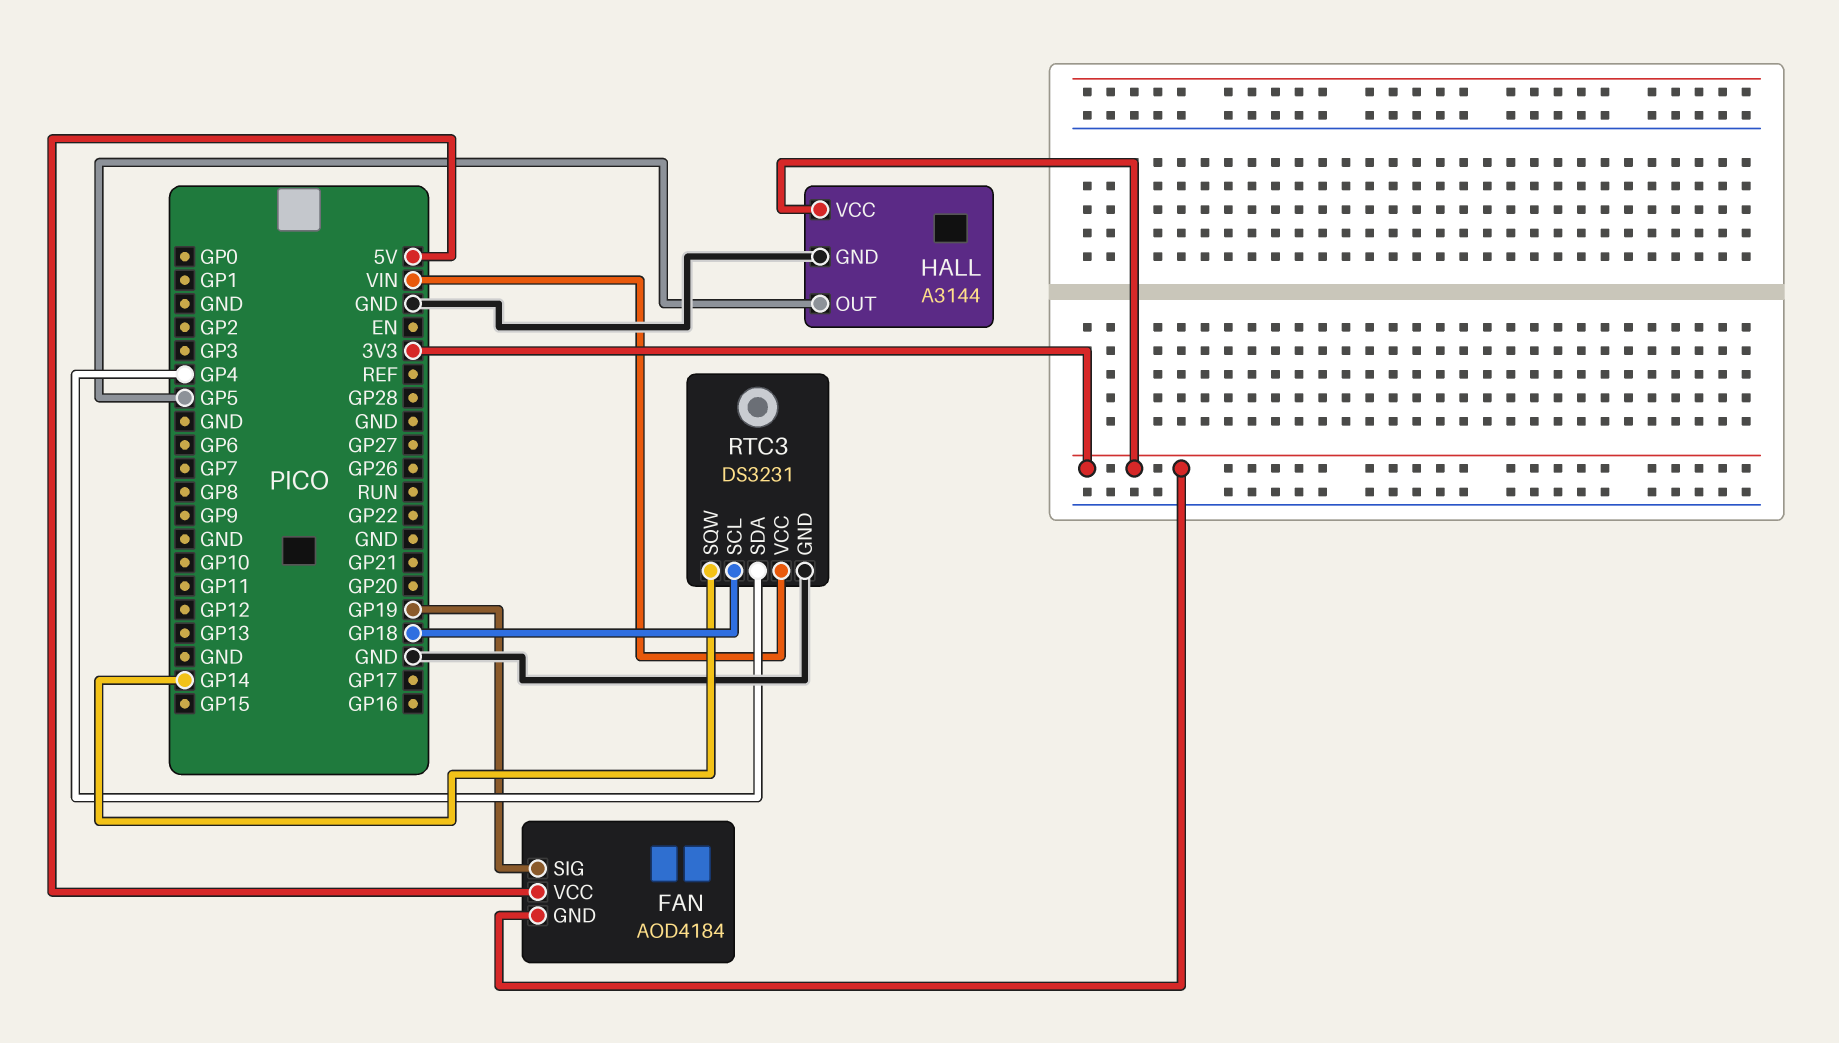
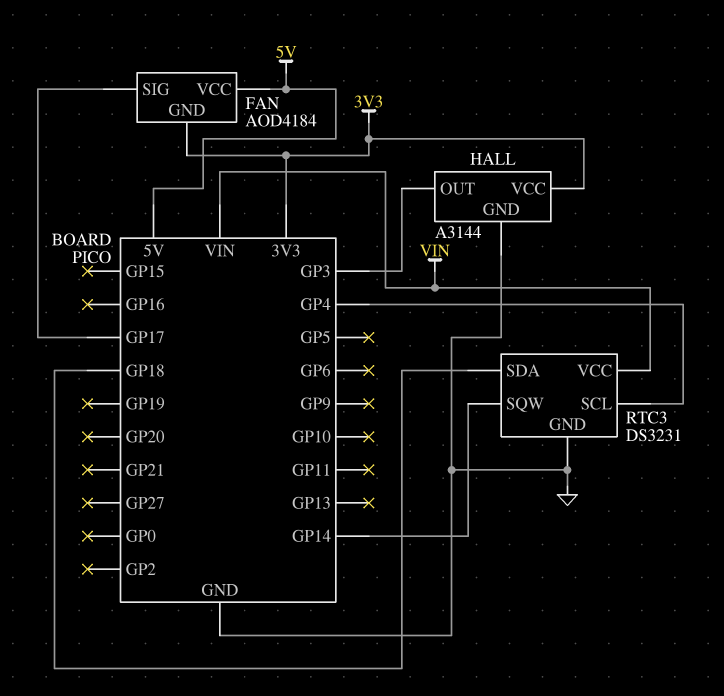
FAN pin SIG: GP19 -> GP17
HALL pin OUT: GP5 -> GP3
RTC3 pin SCL: GP18 -> GP4
RTC3 pin SDA: GP4 -> GP18

